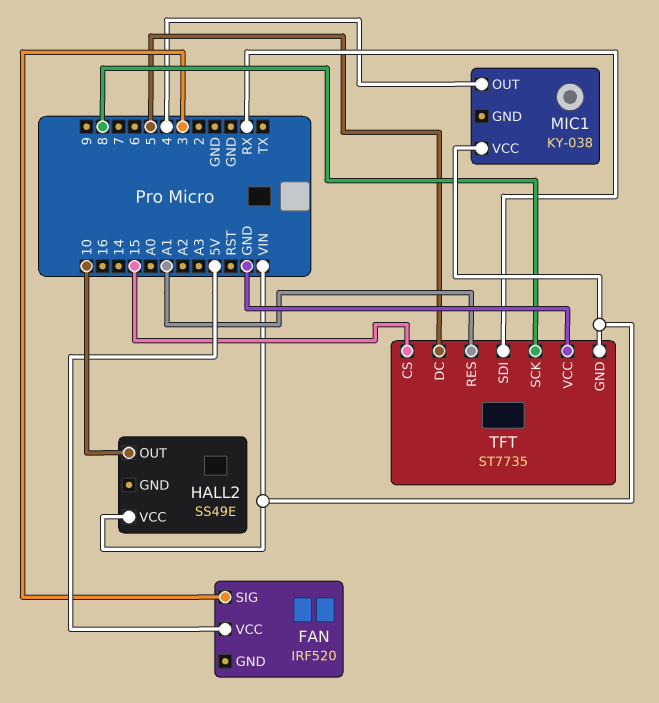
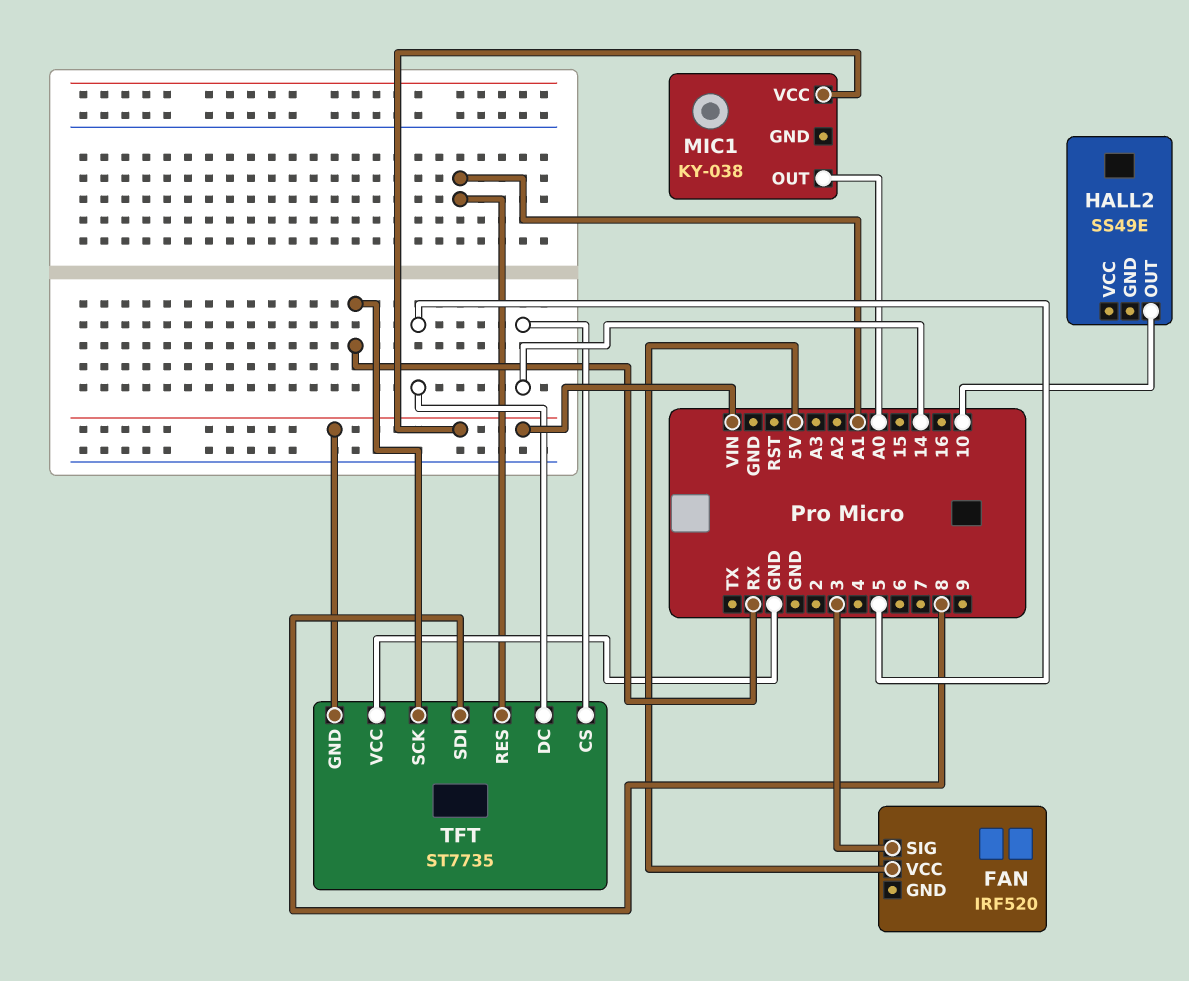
HALL2 pin VCC: VIN -> none
MIC1 pin OUT: 4 -> A0
TFT pin CS: 15 -> 14
TFT pin SCK: 8 -> RX
TFT pin SDI: RX -> 8

